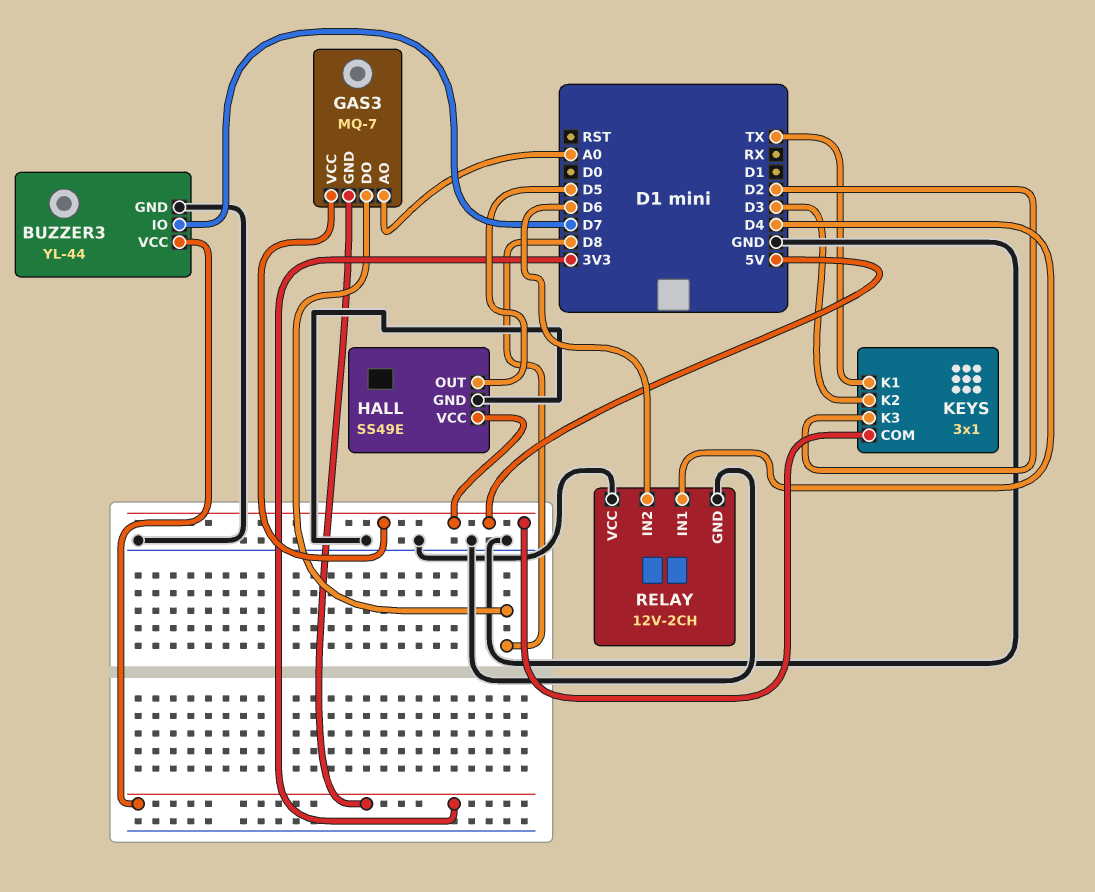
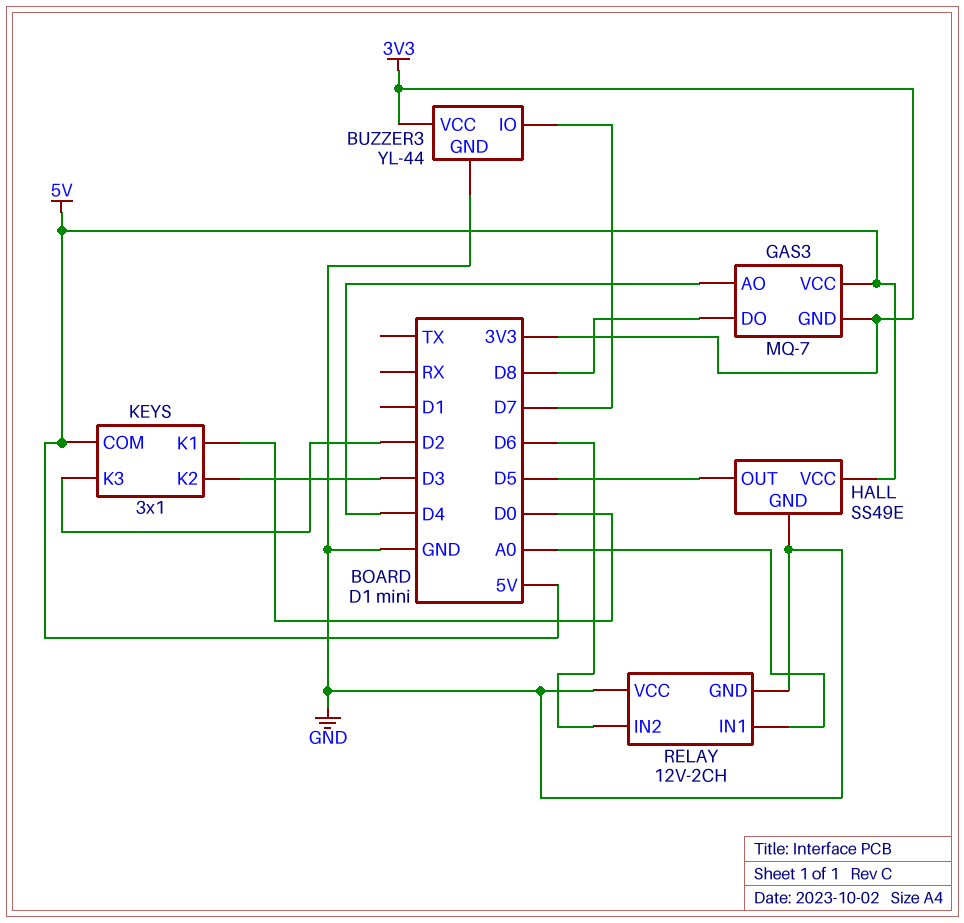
GAS3 pin AO: A0 -> D4
KEYS pin K1: TX -> D0
RELAY pin IN1: D4 -> A0

